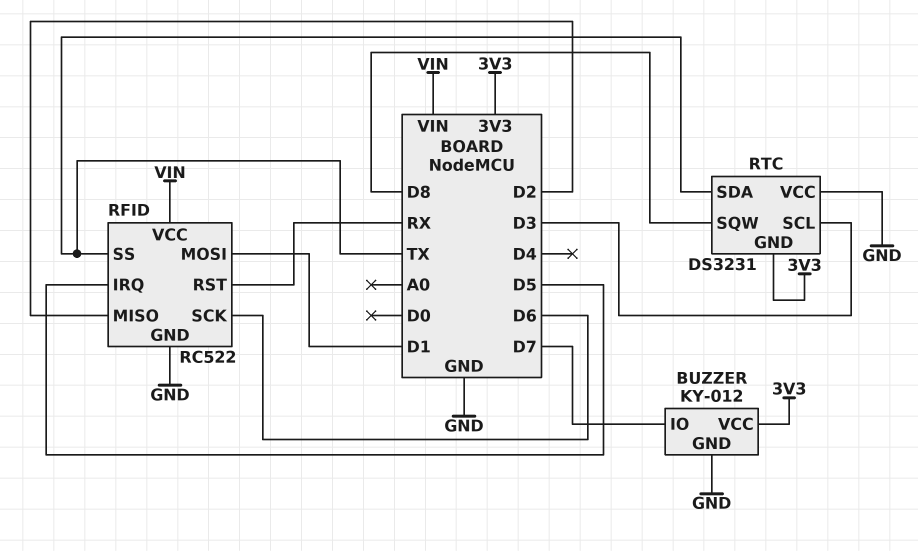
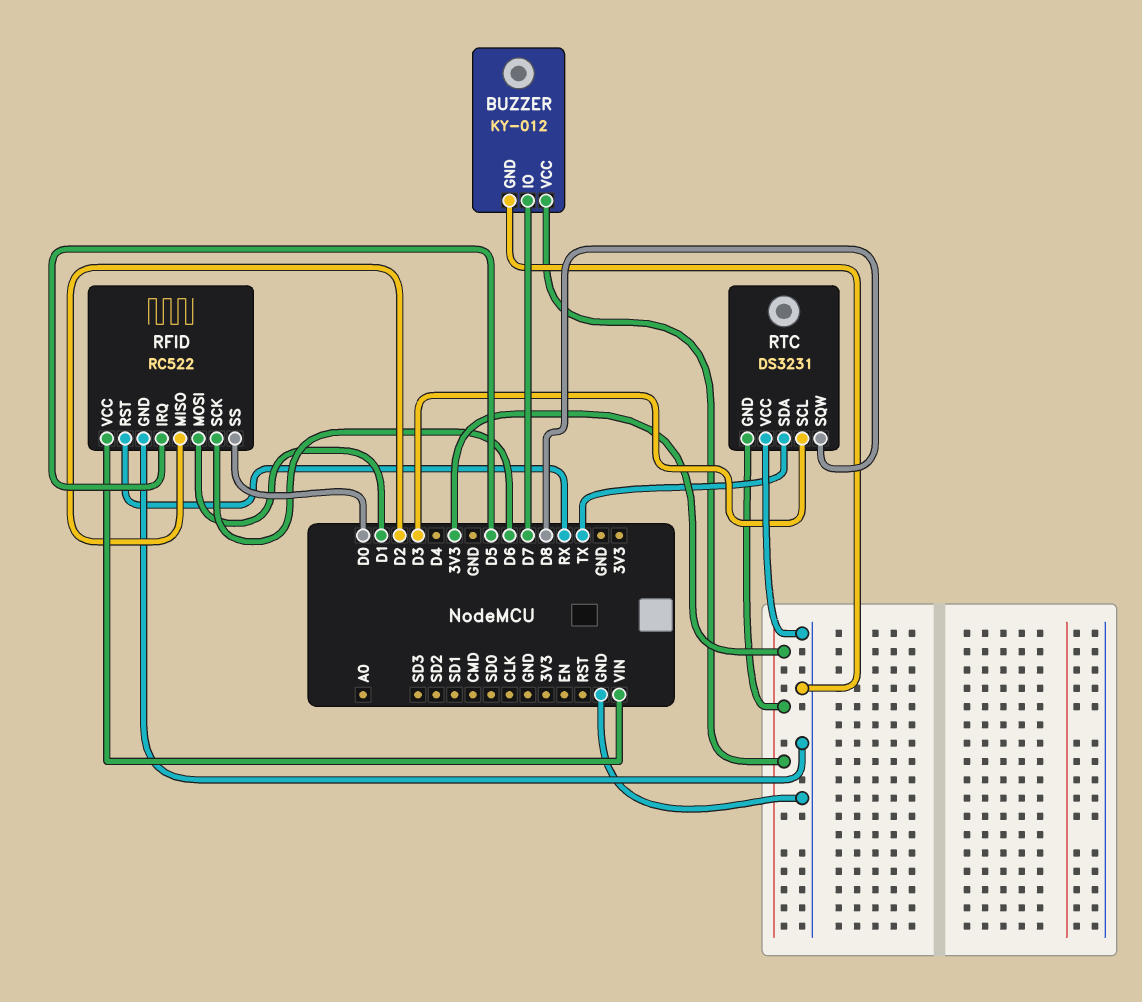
RFID pin SS: TX -> D0

